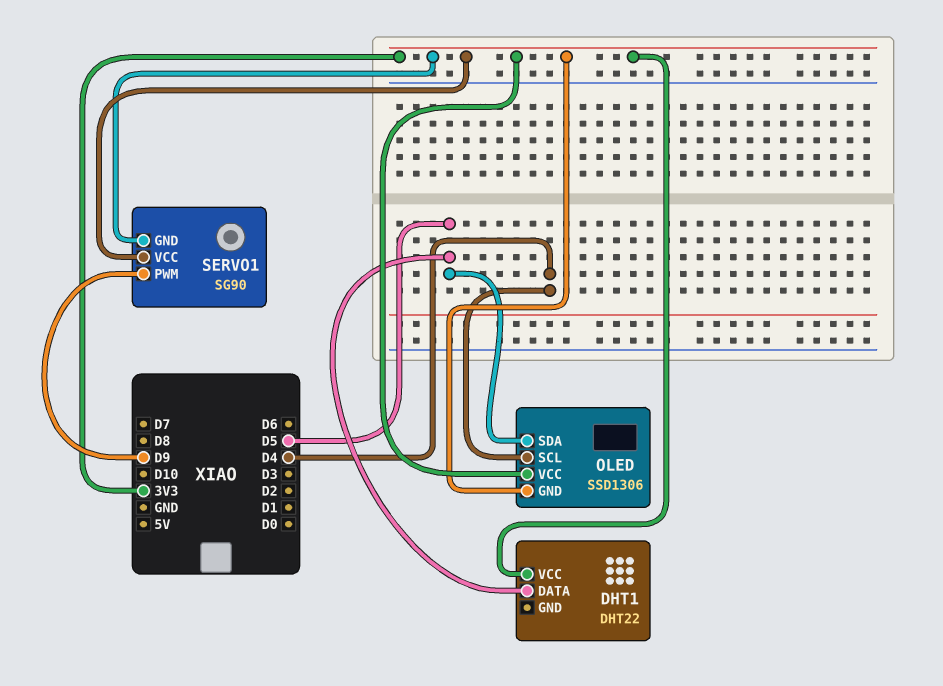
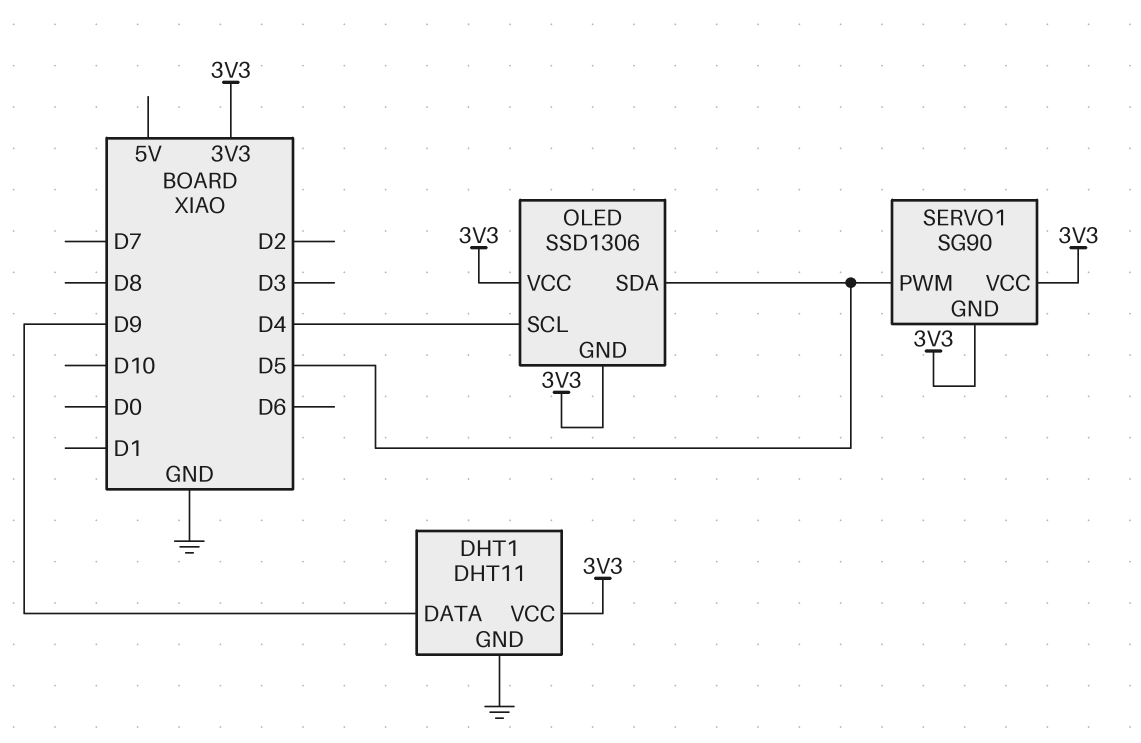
DHT1: DHT22 -> DHT11
DHT1 pin DATA: D5 -> D9
DHT1 pin GND: none -> GND
SERVO1 pin PWM: D9 -> D5

